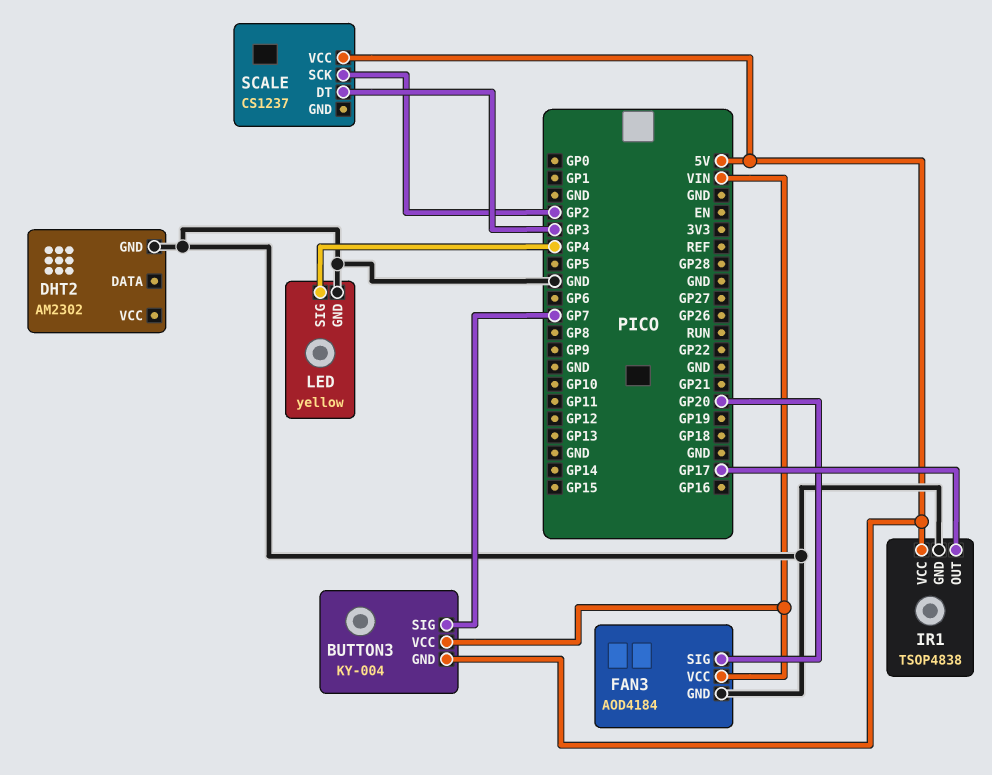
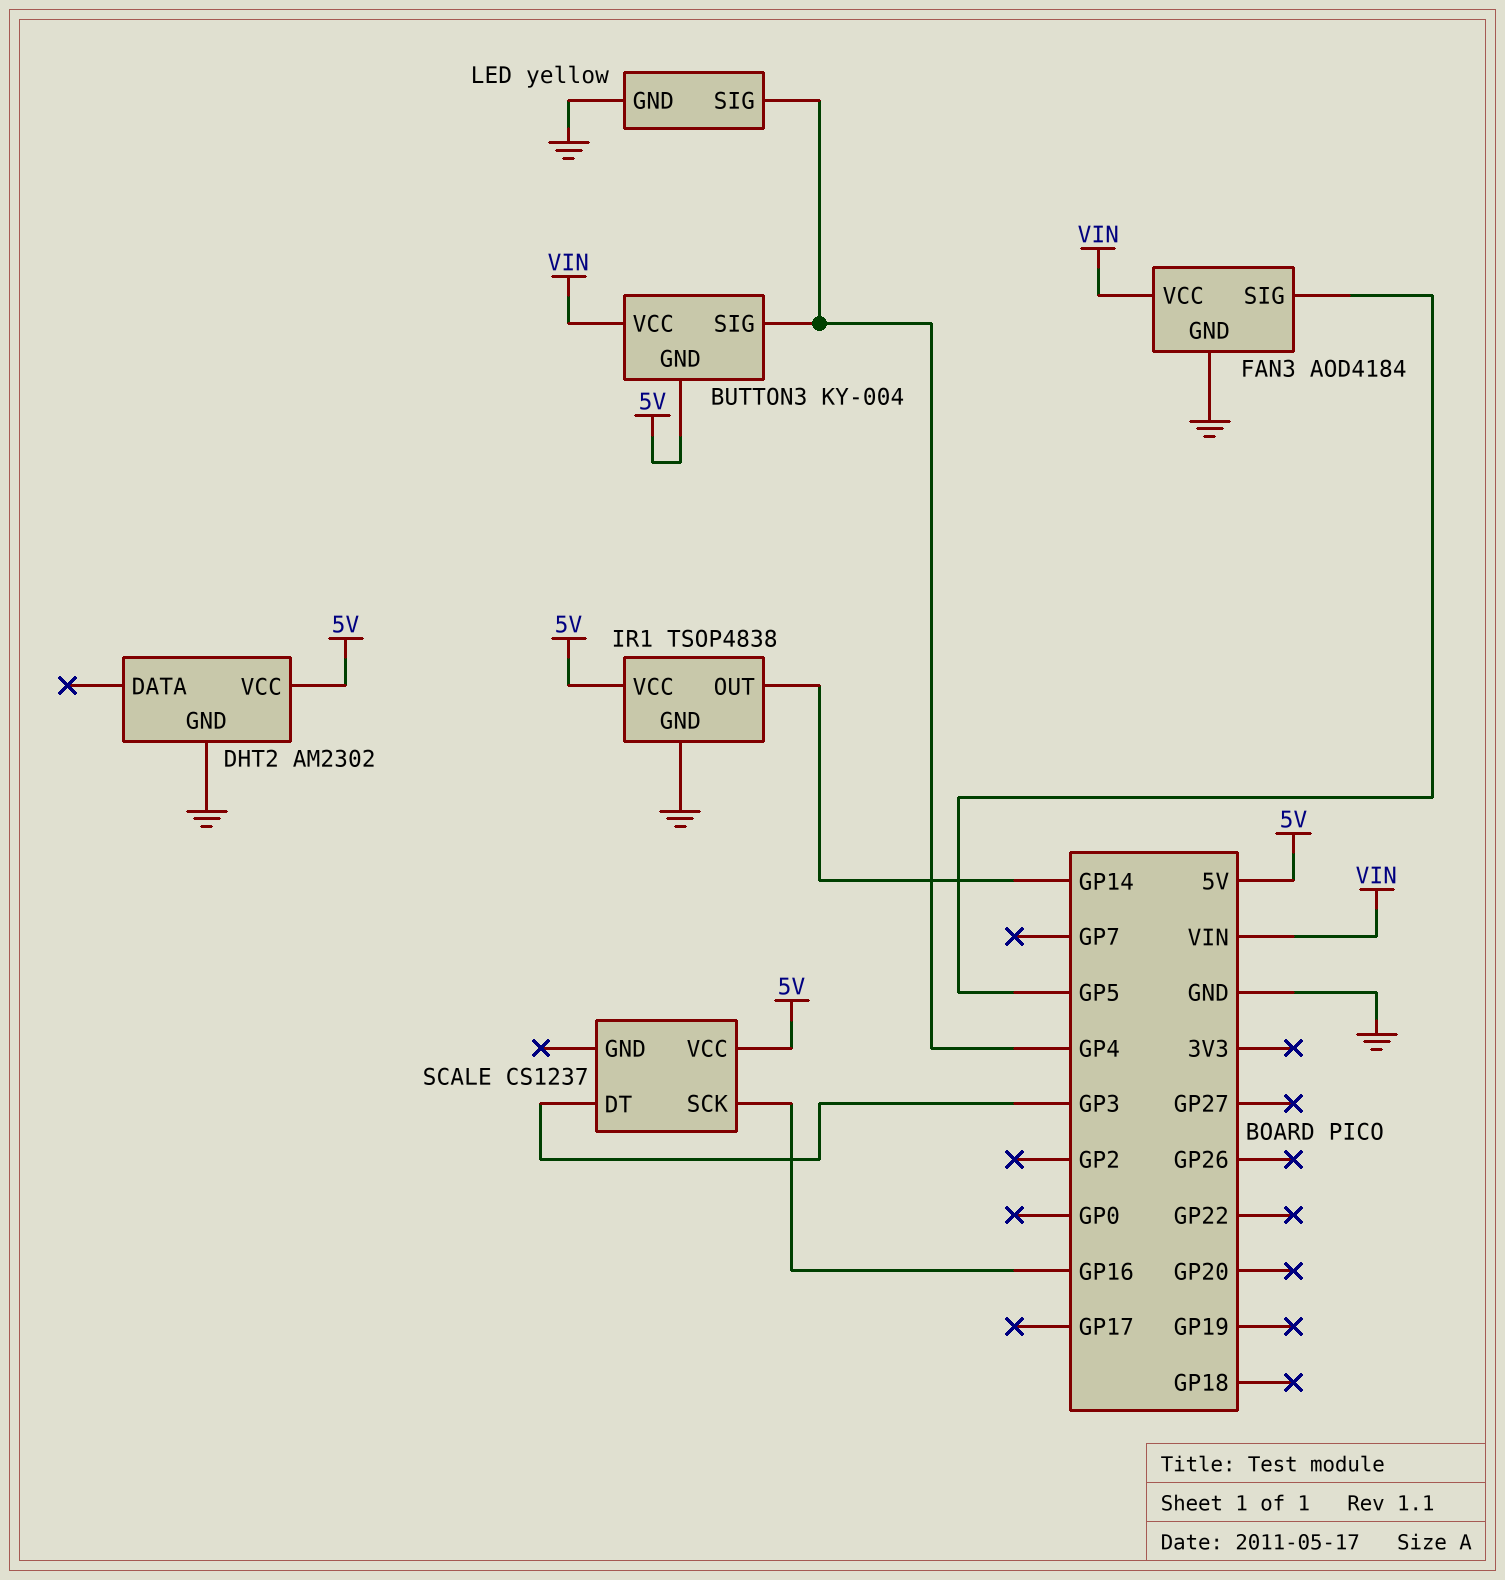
BUTTON3 pin SIG: GP7 -> GP4
DHT2 pin VCC: none -> 5V
FAN3 pin SIG: GP20 -> GP5
IR1 pin OUT: GP17 -> GP14
SCALE pin SCK: GP2 -> GP16

